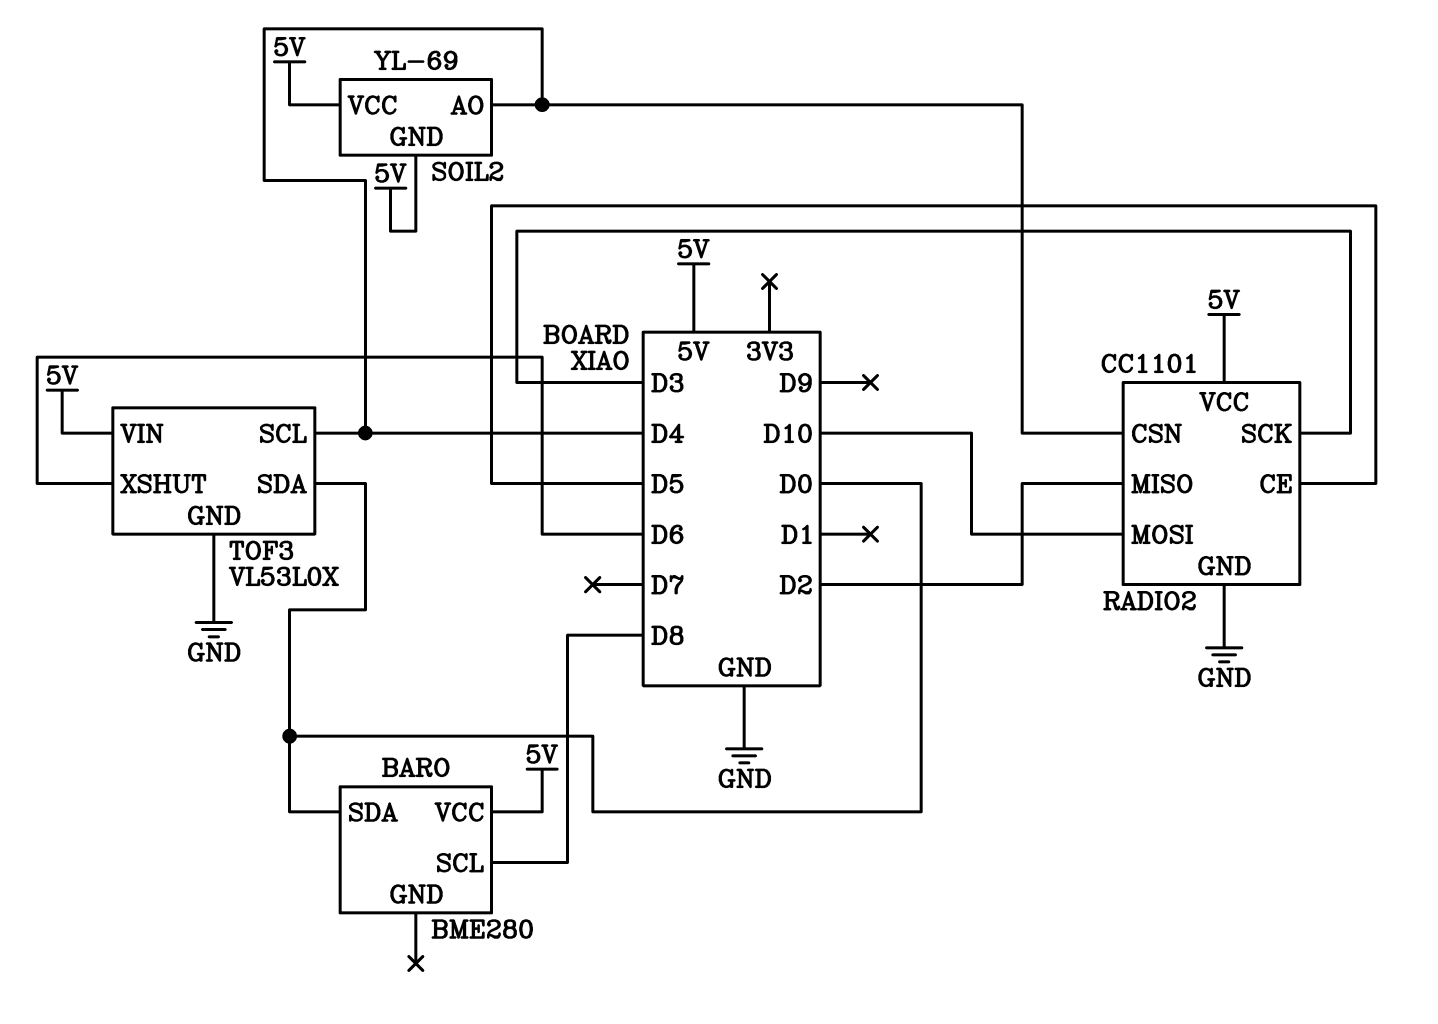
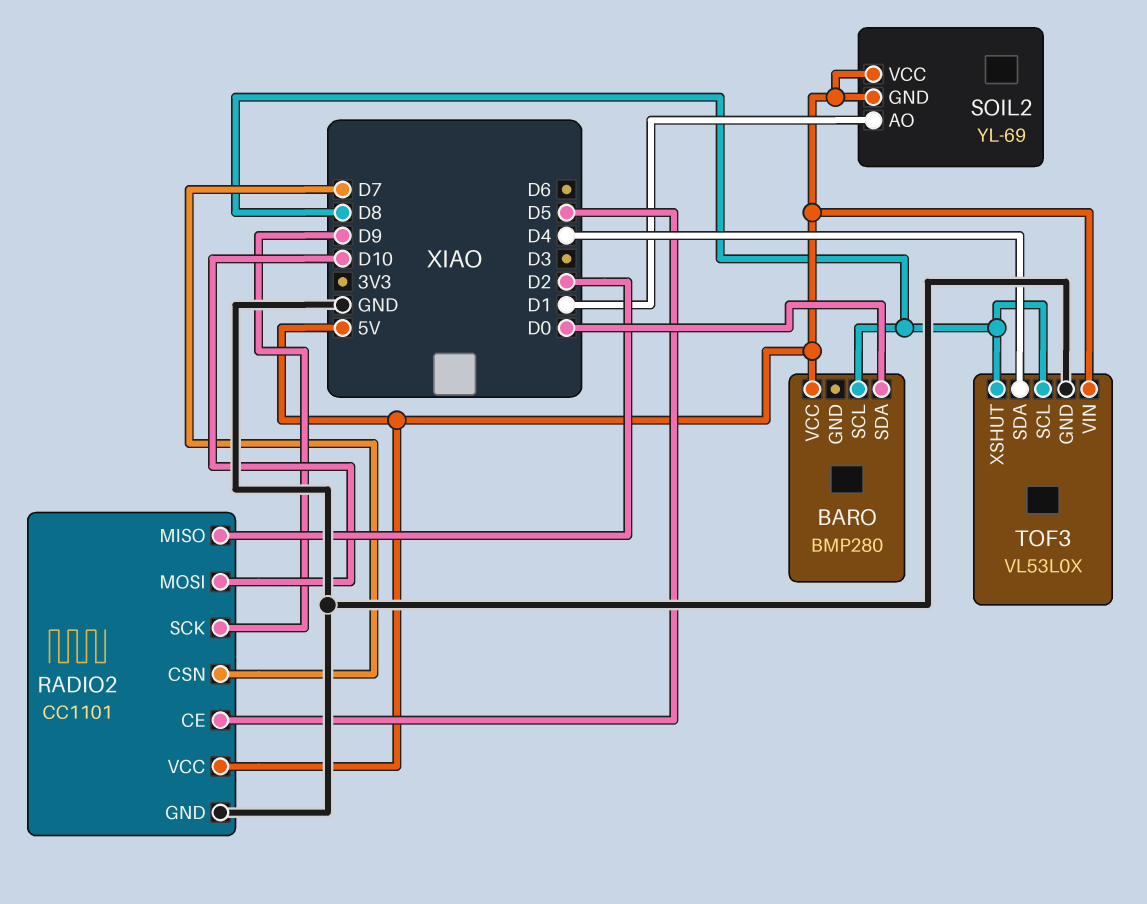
BARO: BME280 -> BMP280
RADIO2 pin CSN: D4 -> D7
RADIO2 pin SCK: D3 -> D9
SOIL2 pin AO: D4 -> D1
TOF3 pin SCL: D4 -> D8
TOF3 pin SDA: D0 -> D4
TOF3 pin XSHUT: D6 -> D8

